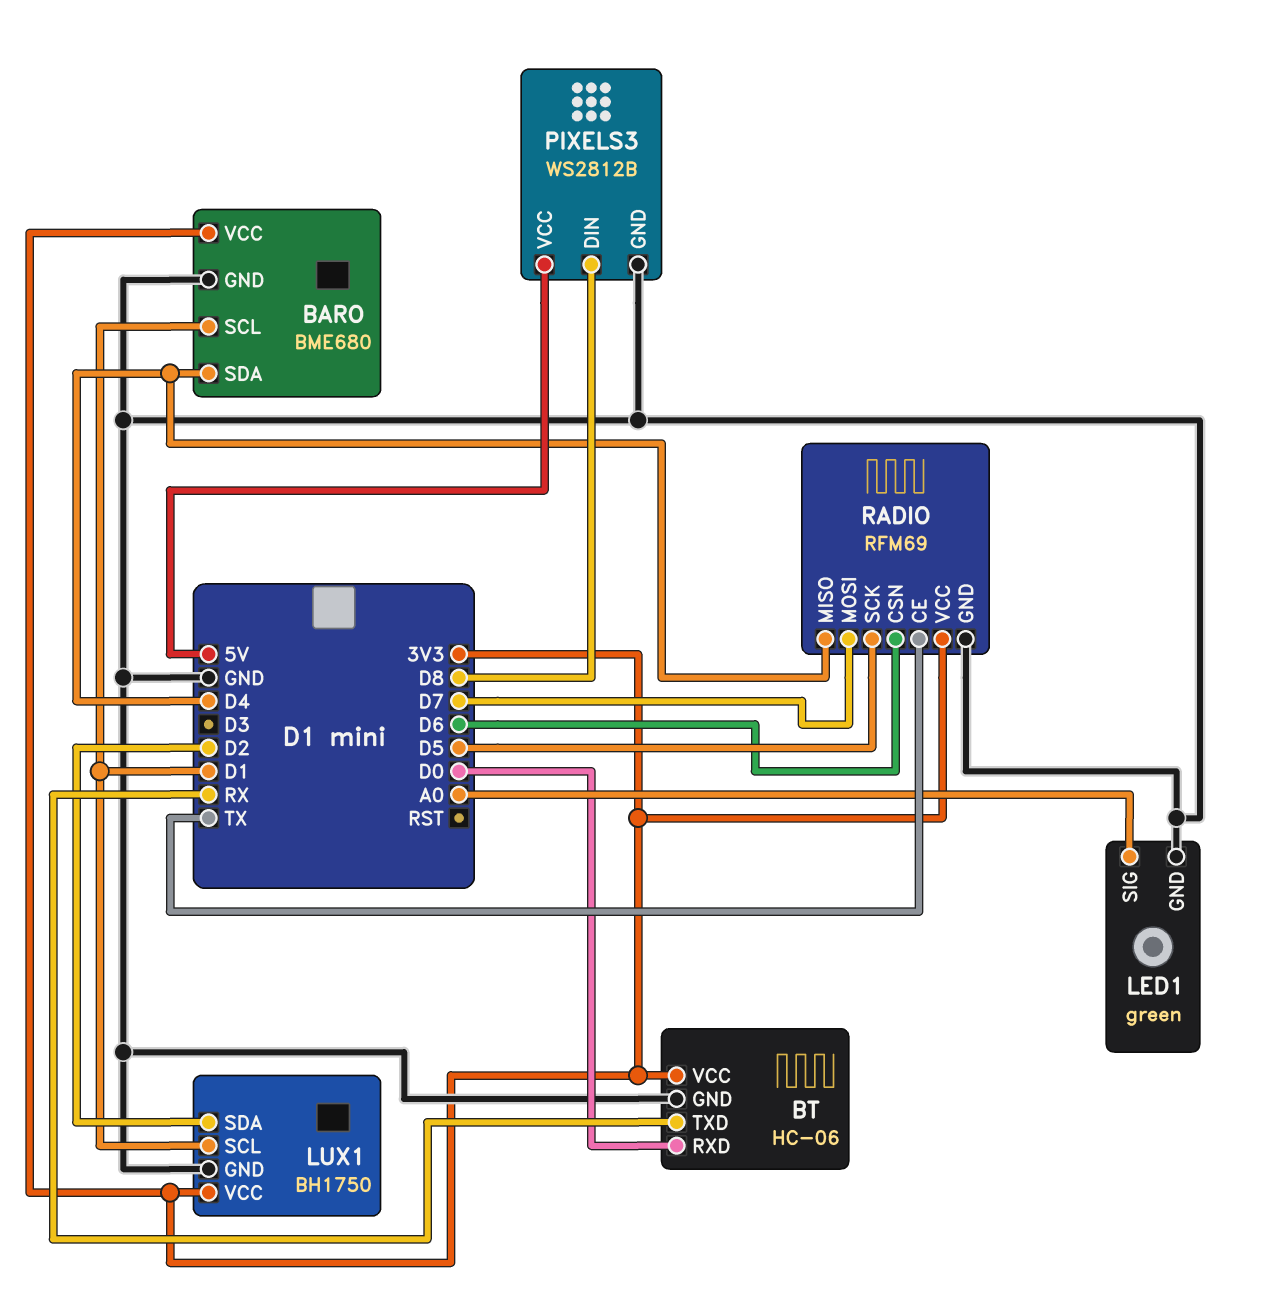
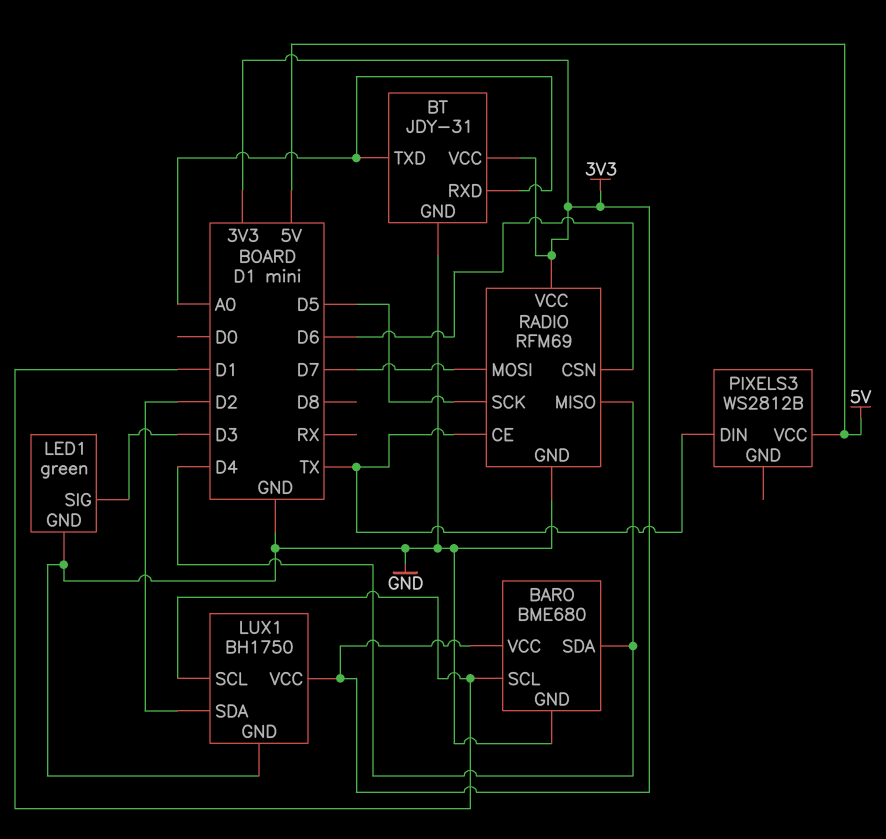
BT: HC-06 -> JDY-31
BT pin RXD: D0 -> A0
BT pin TXD: RX -> A0
LED1 pin SIG: A0 -> D3
PIXELS3 pin DIN: D8 -> TX
PIXELS3 pin GND: GND -> none

